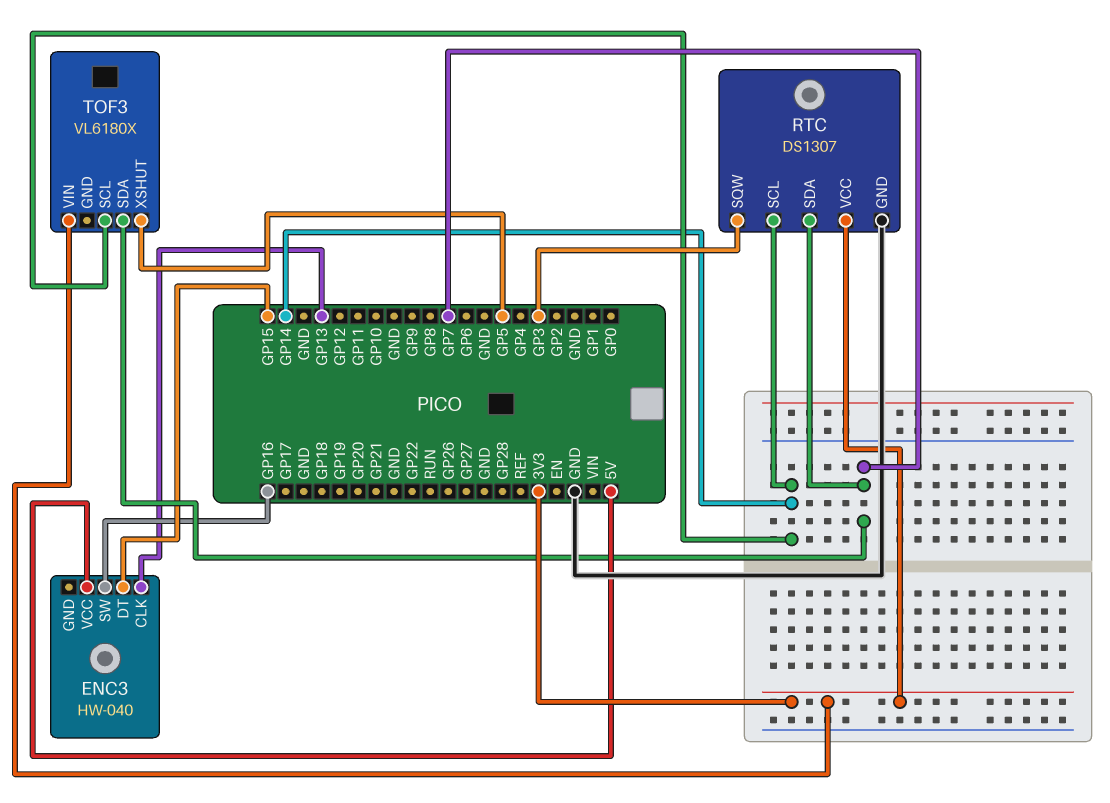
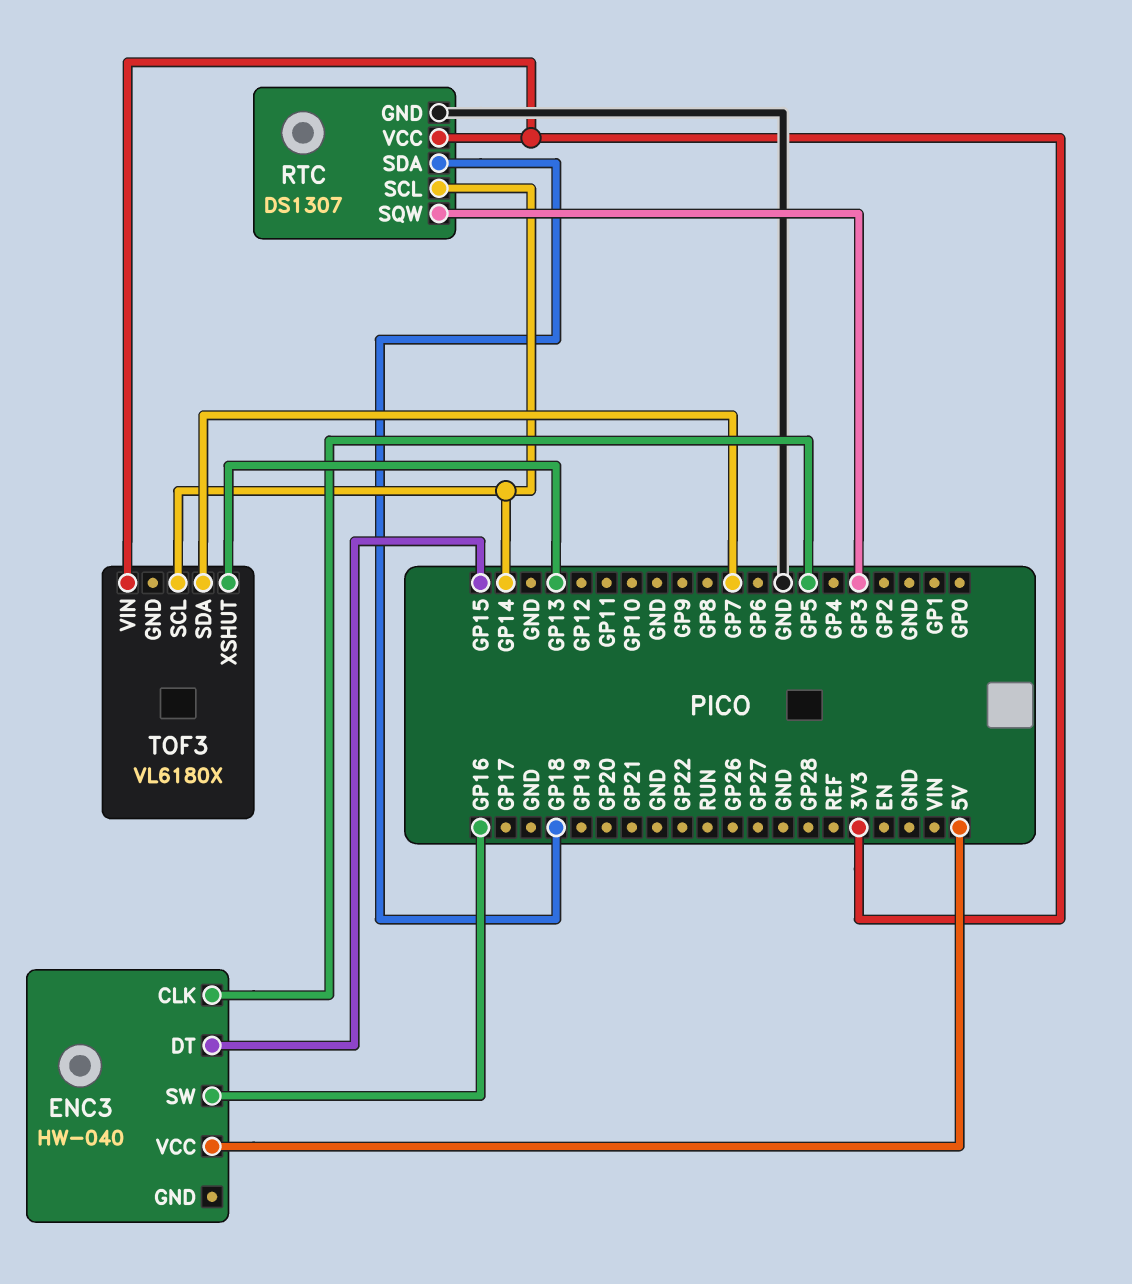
ENC3 pin CLK: GP13 -> GP5
RTC pin SDA: GP7 -> GP18
TOF3 pin XSHUT: GP5 -> GP13

